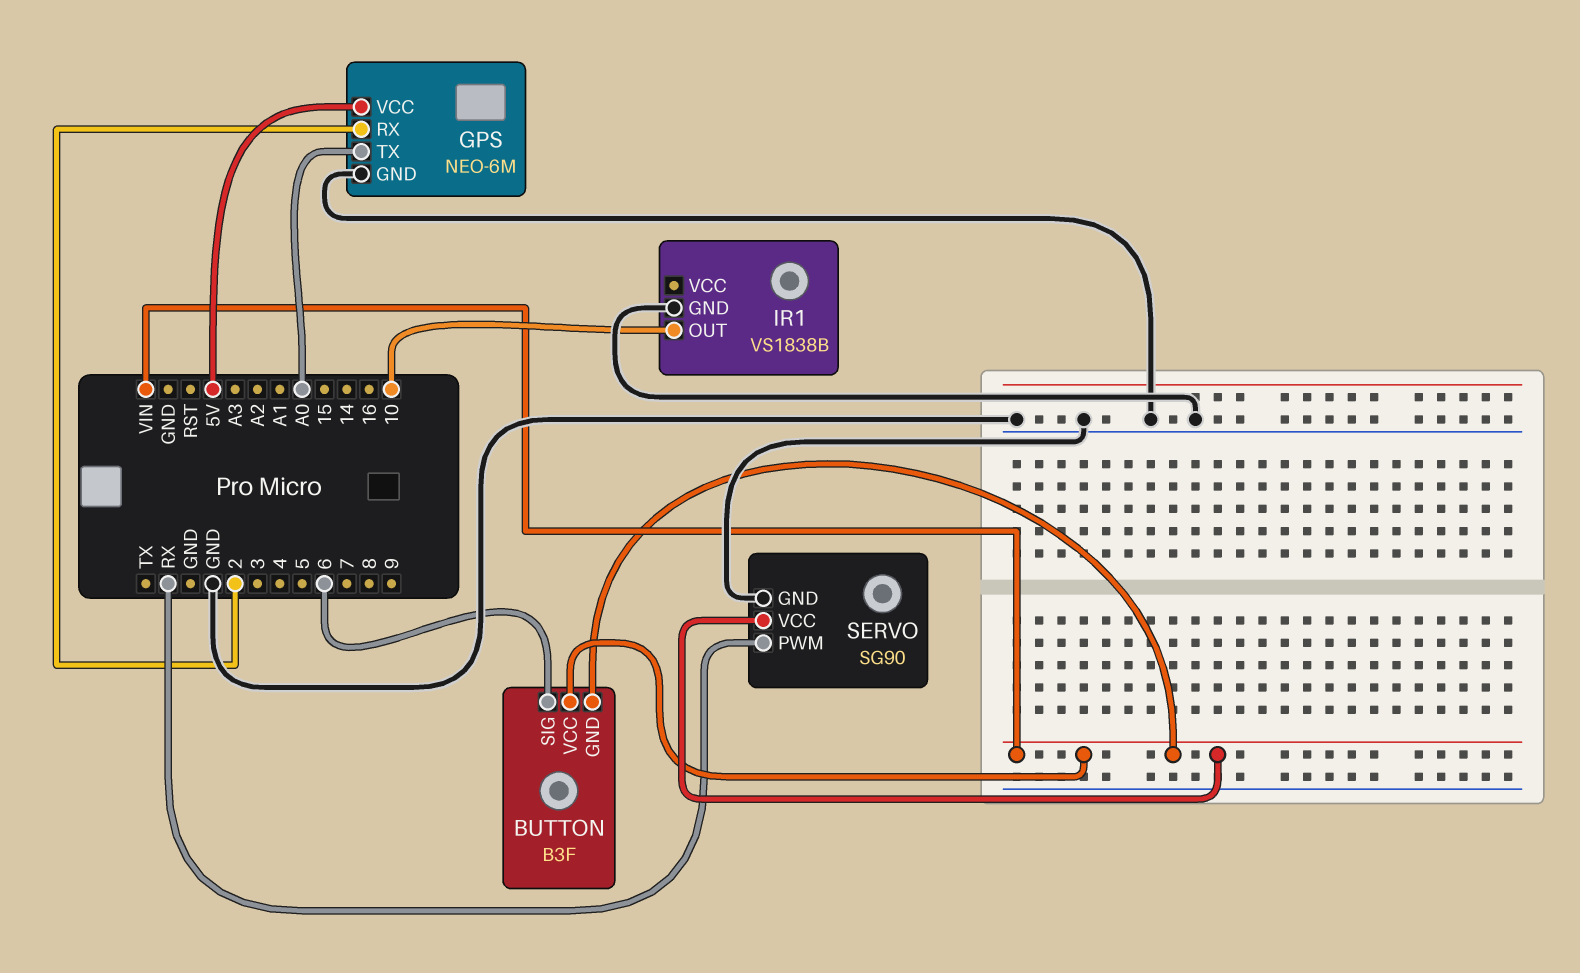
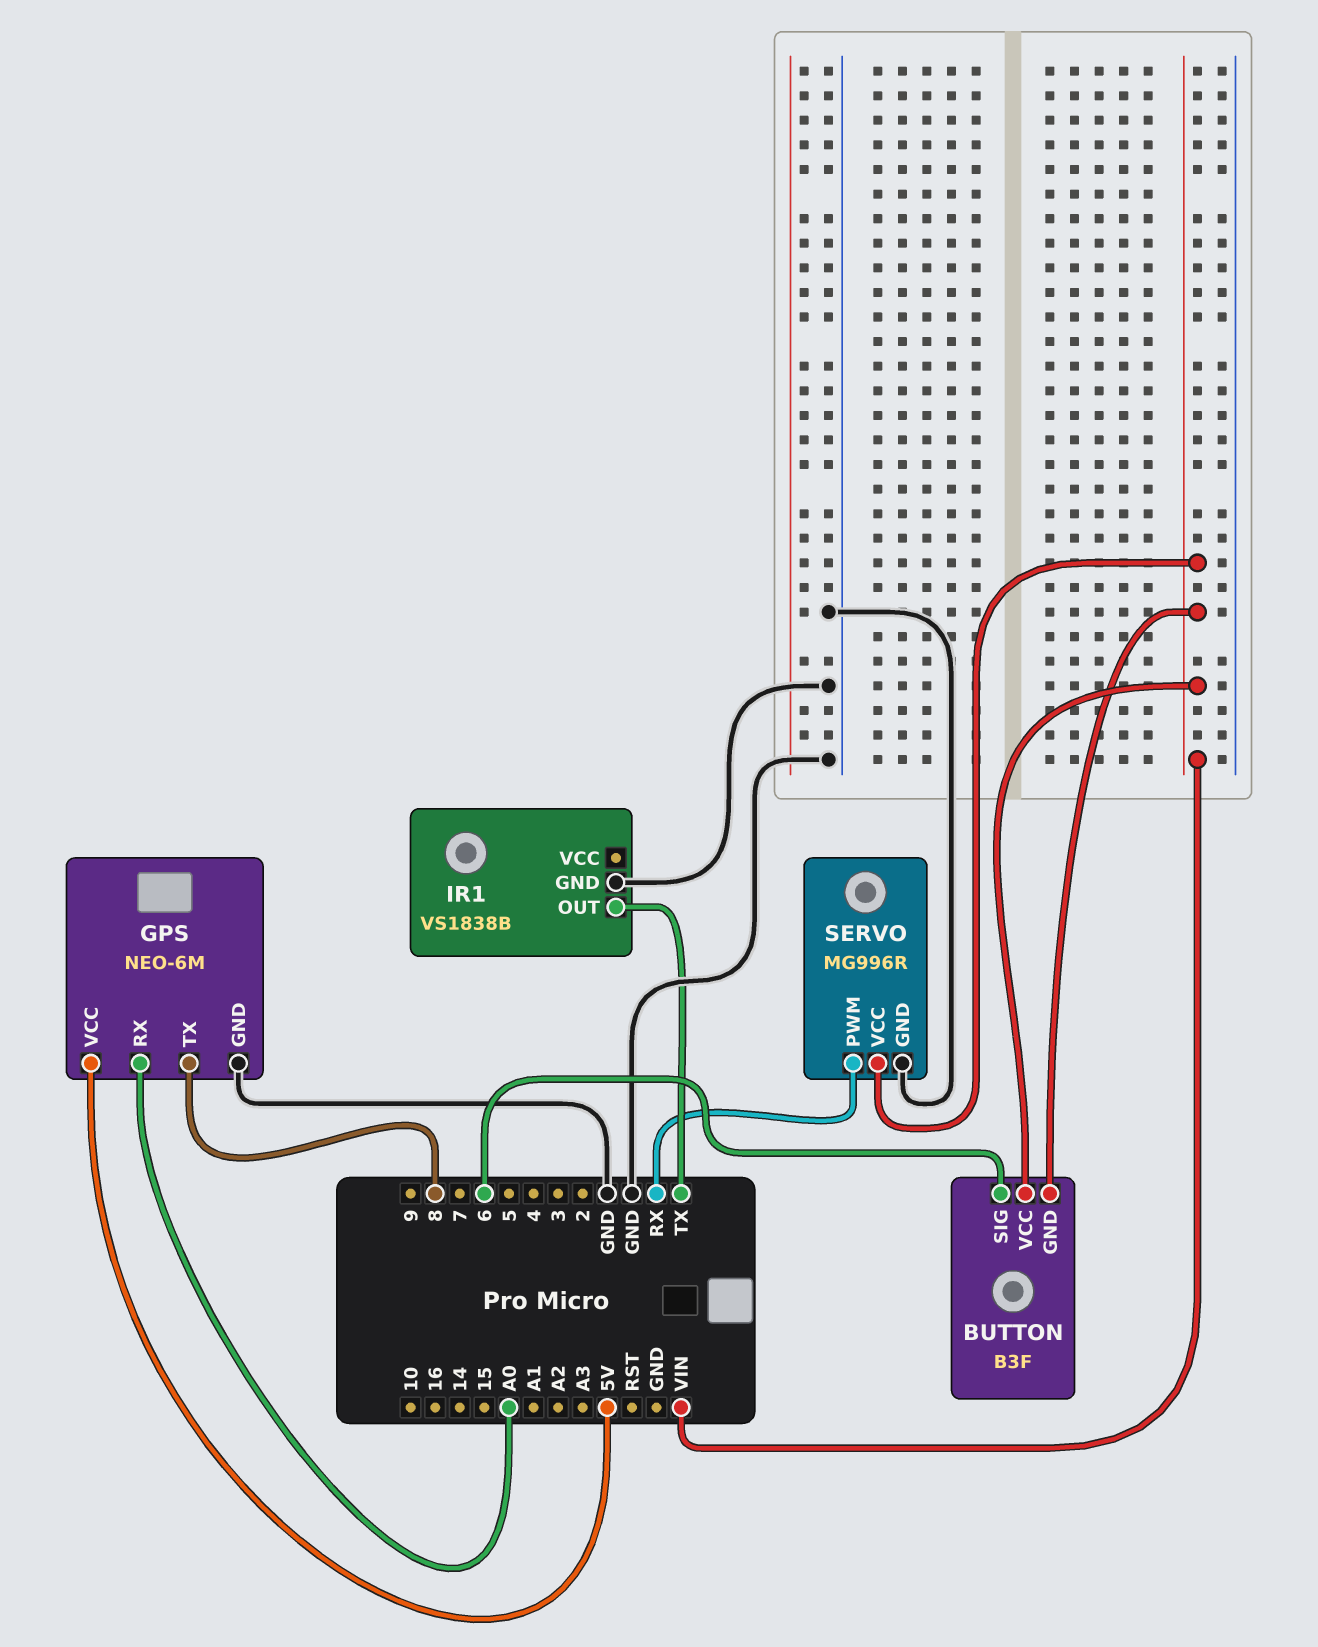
GPS pin RX: 2 -> A0
GPS pin TX: A0 -> 8
IR1 pin OUT: 10 -> TX
SERVO: SG90 -> MG996R

